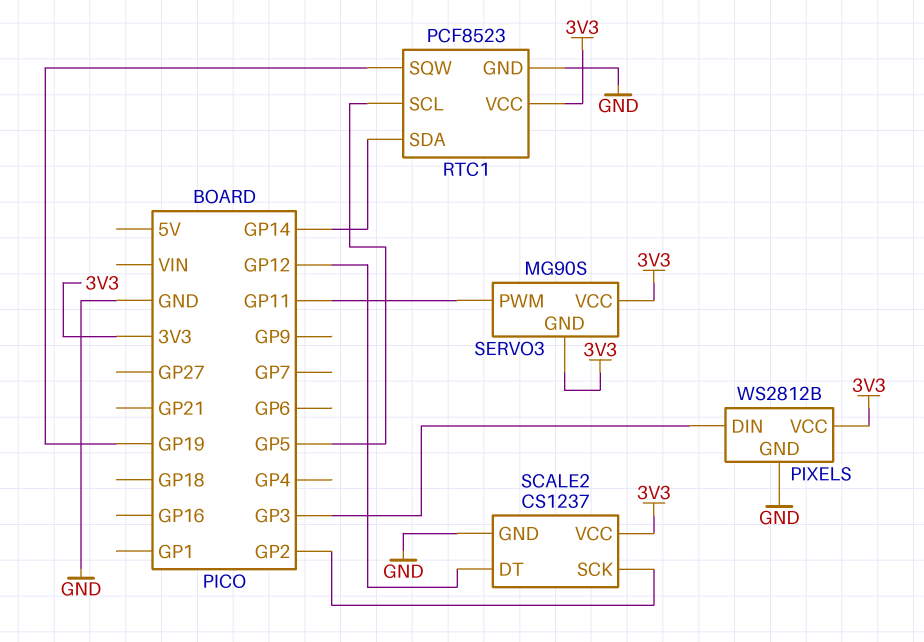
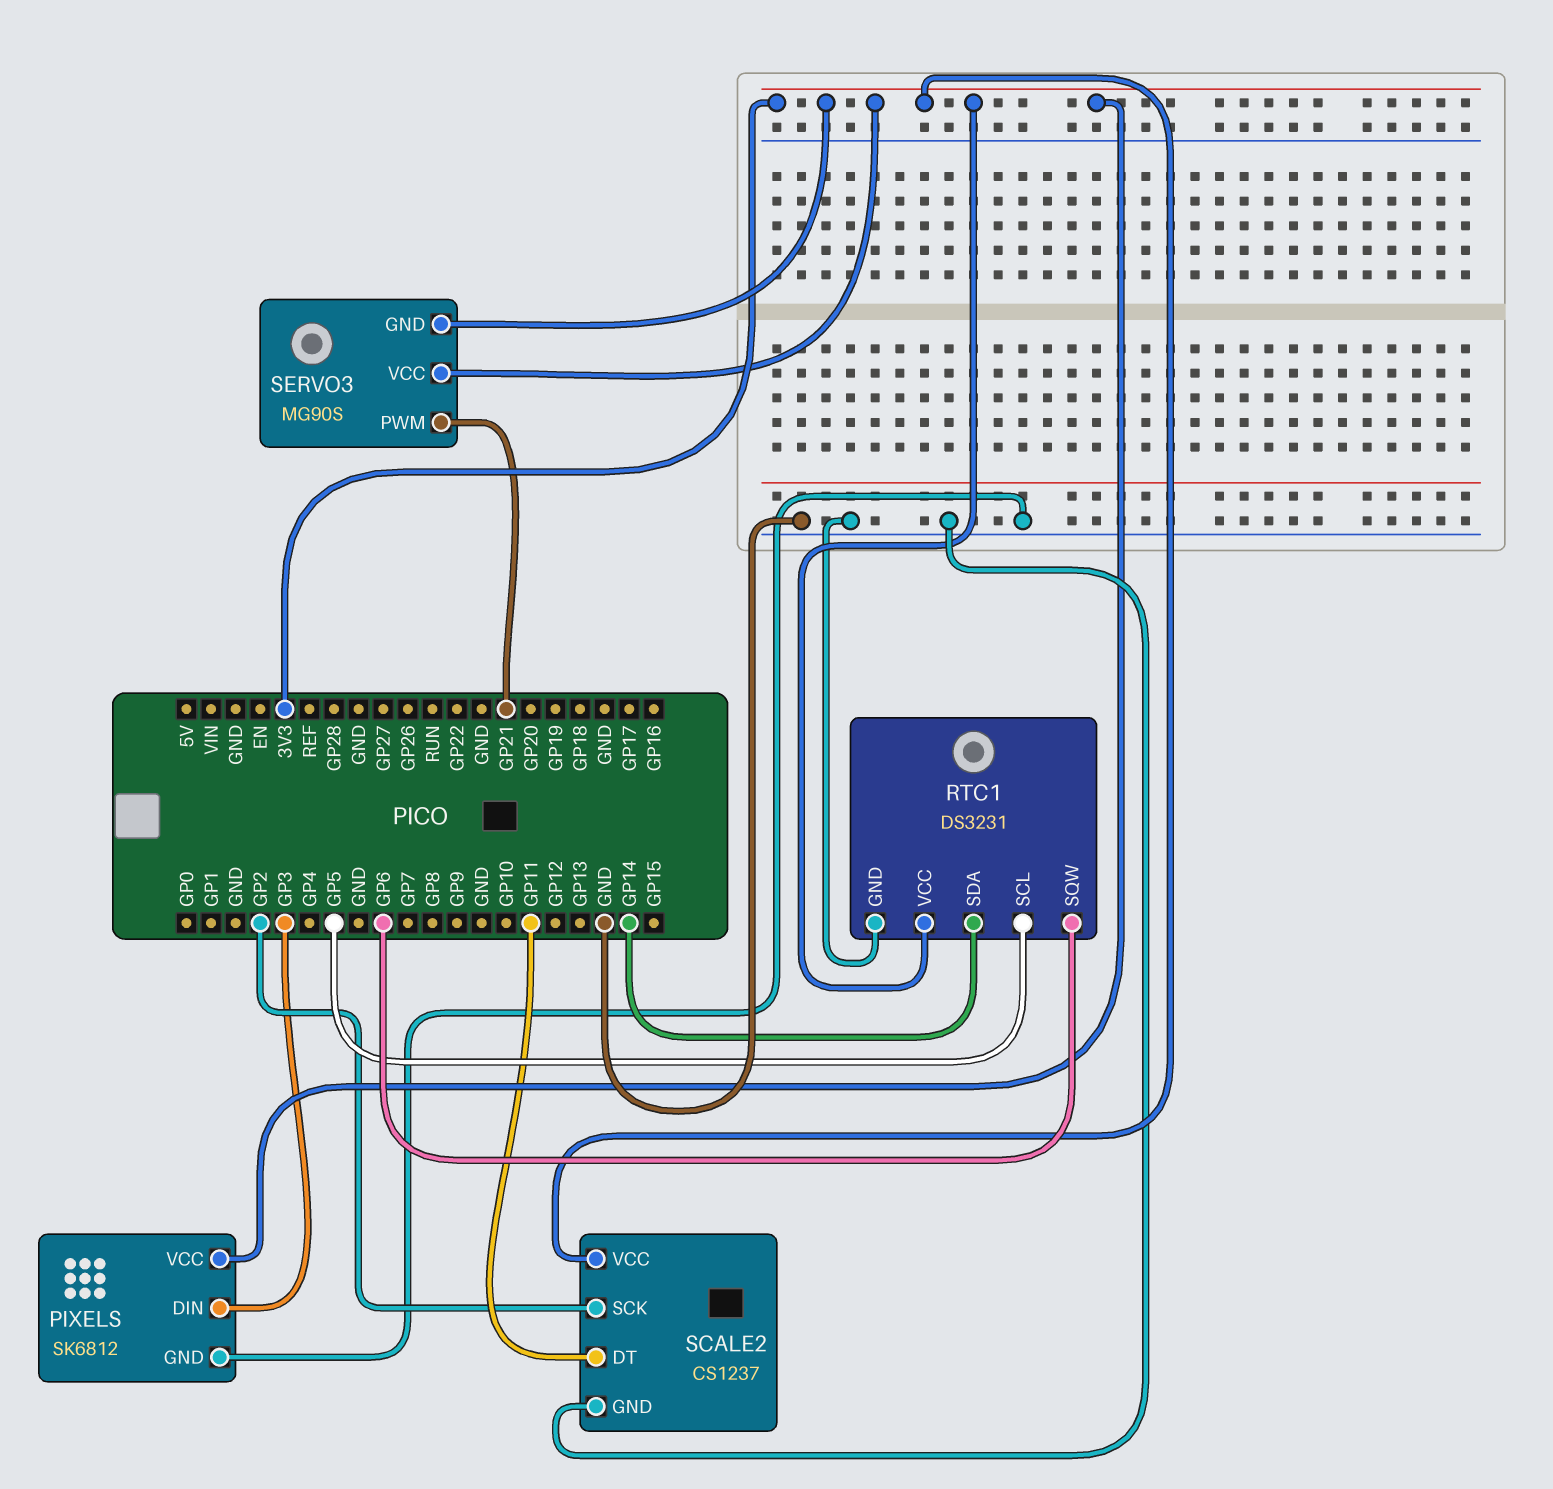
PIXELS: WS2812B -> SK6812
RTC1: PCF8523 -> DS3231
RTC1 pin SQW: GP19 -> GP6
SCALE2 pin DT: GP12 -> GP11
SERVO3 pin PWM: GP11 -> GP21

